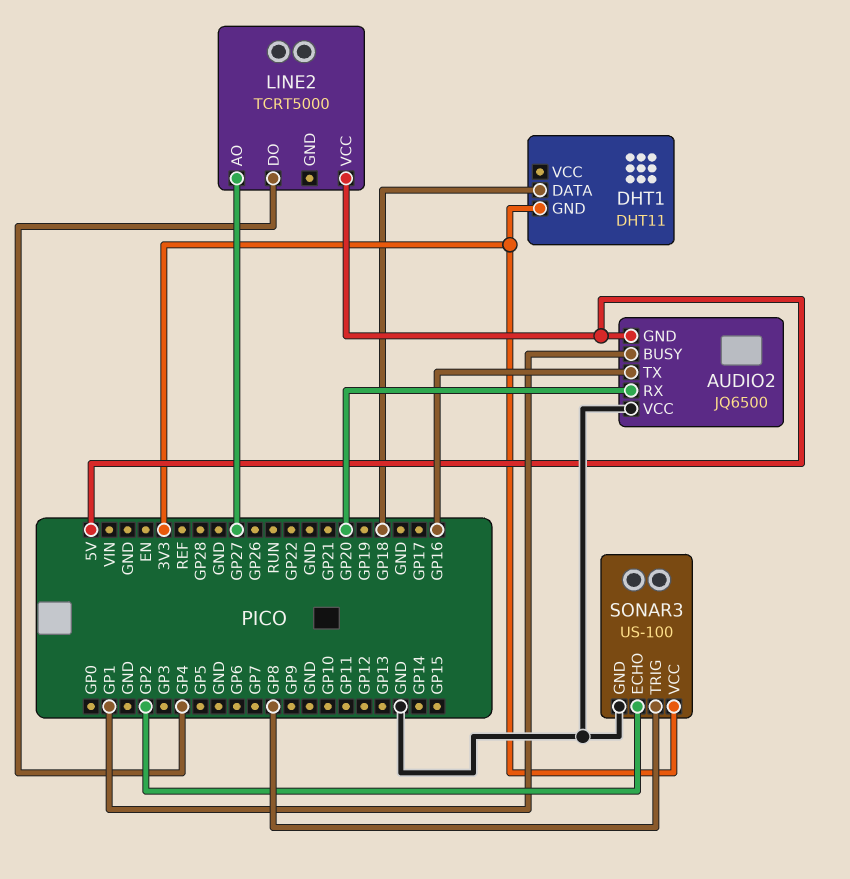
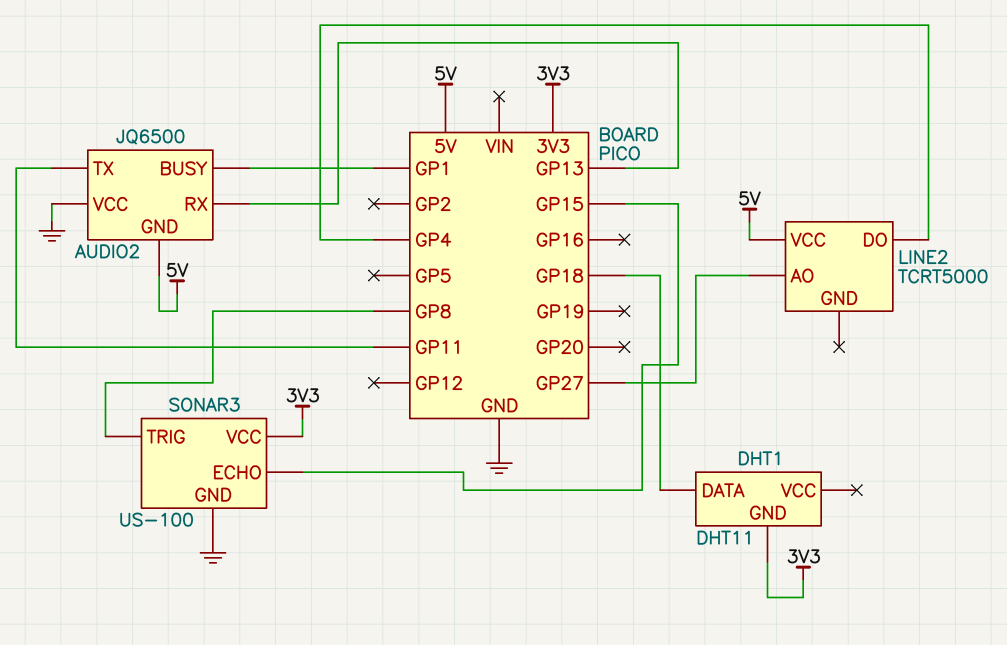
AUDIO2 pin RX: GP20 -> GP13
AUDIO2 pin TX: GP16 -> GP11
SONAR3 pin ECHO: GP2 -> GP15

